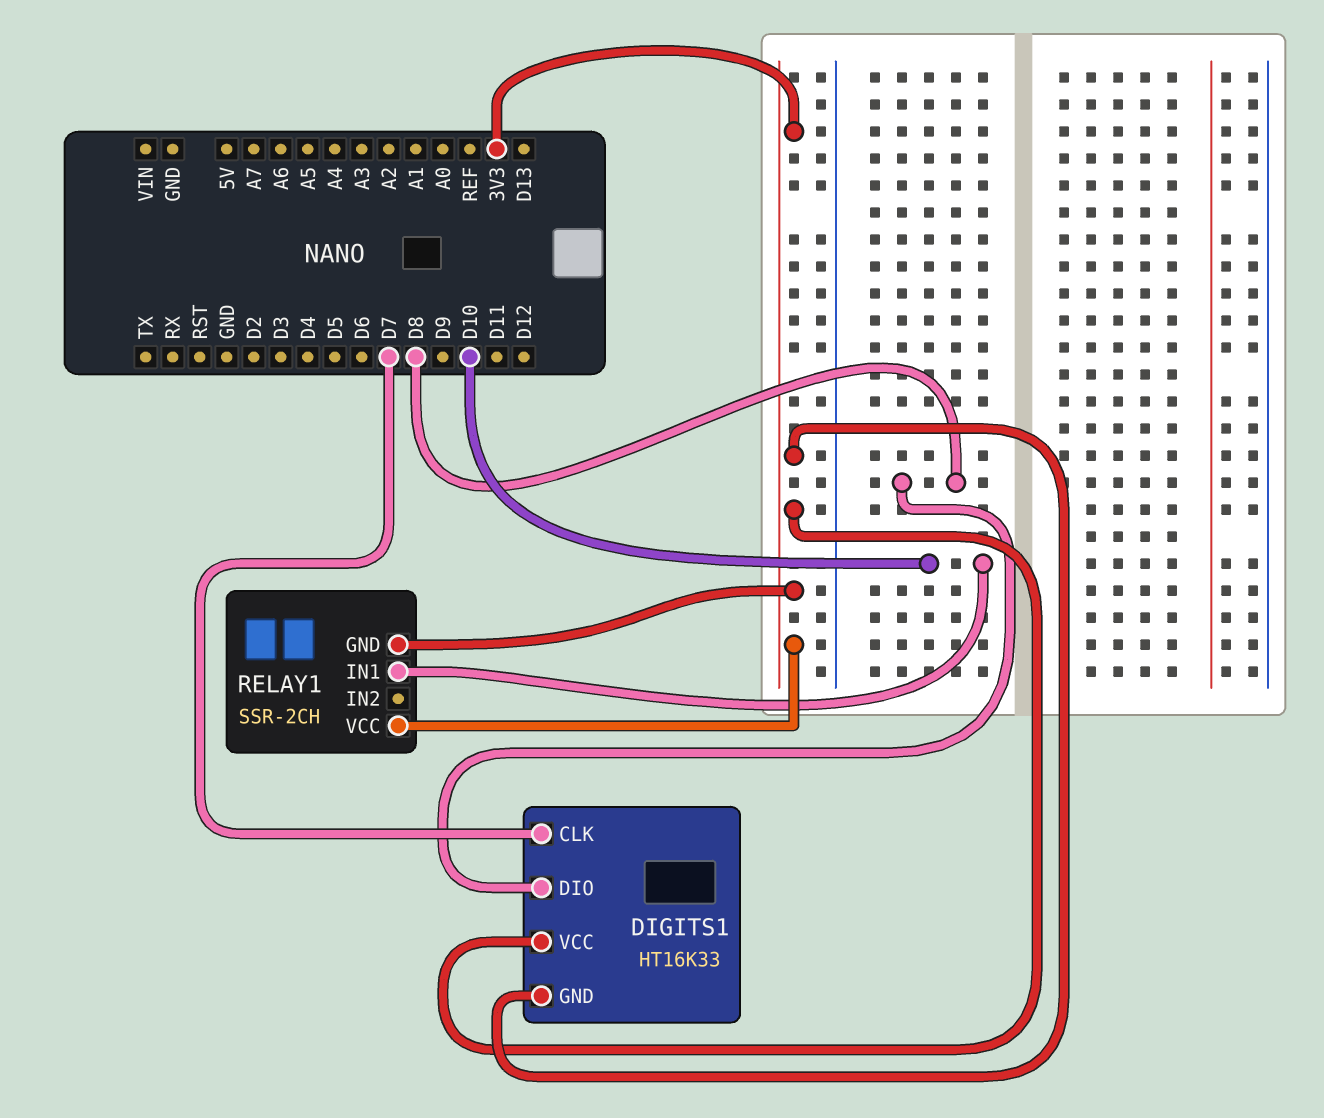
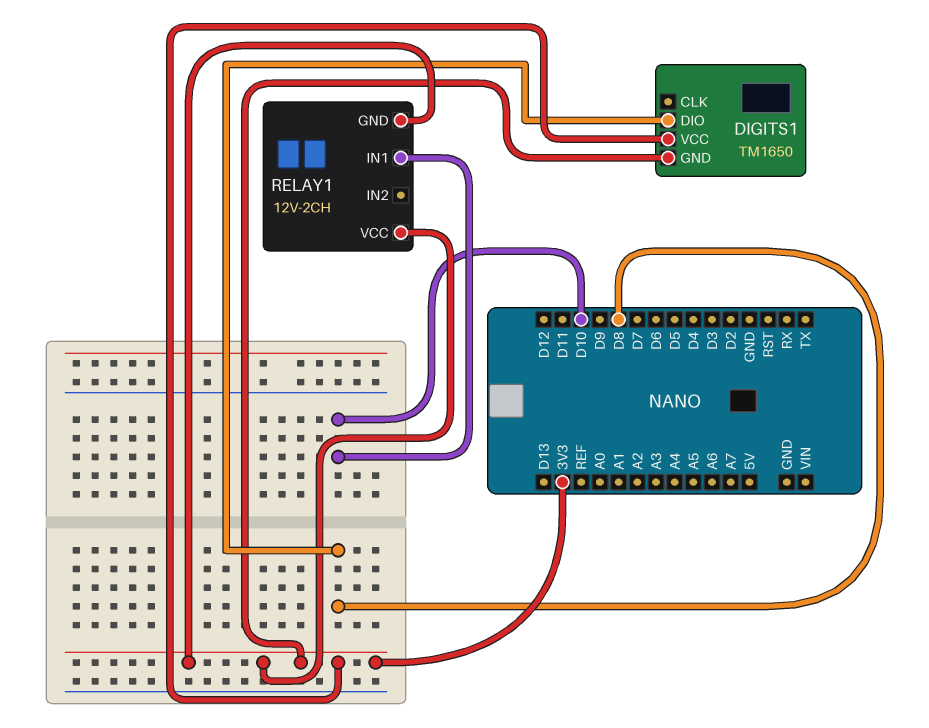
DIGITS1: HT16K33 -> TM1650
DIGITS1 pin CLK: D7 -> none
RELAY1: SSR-2CH -> 12V-2CH

